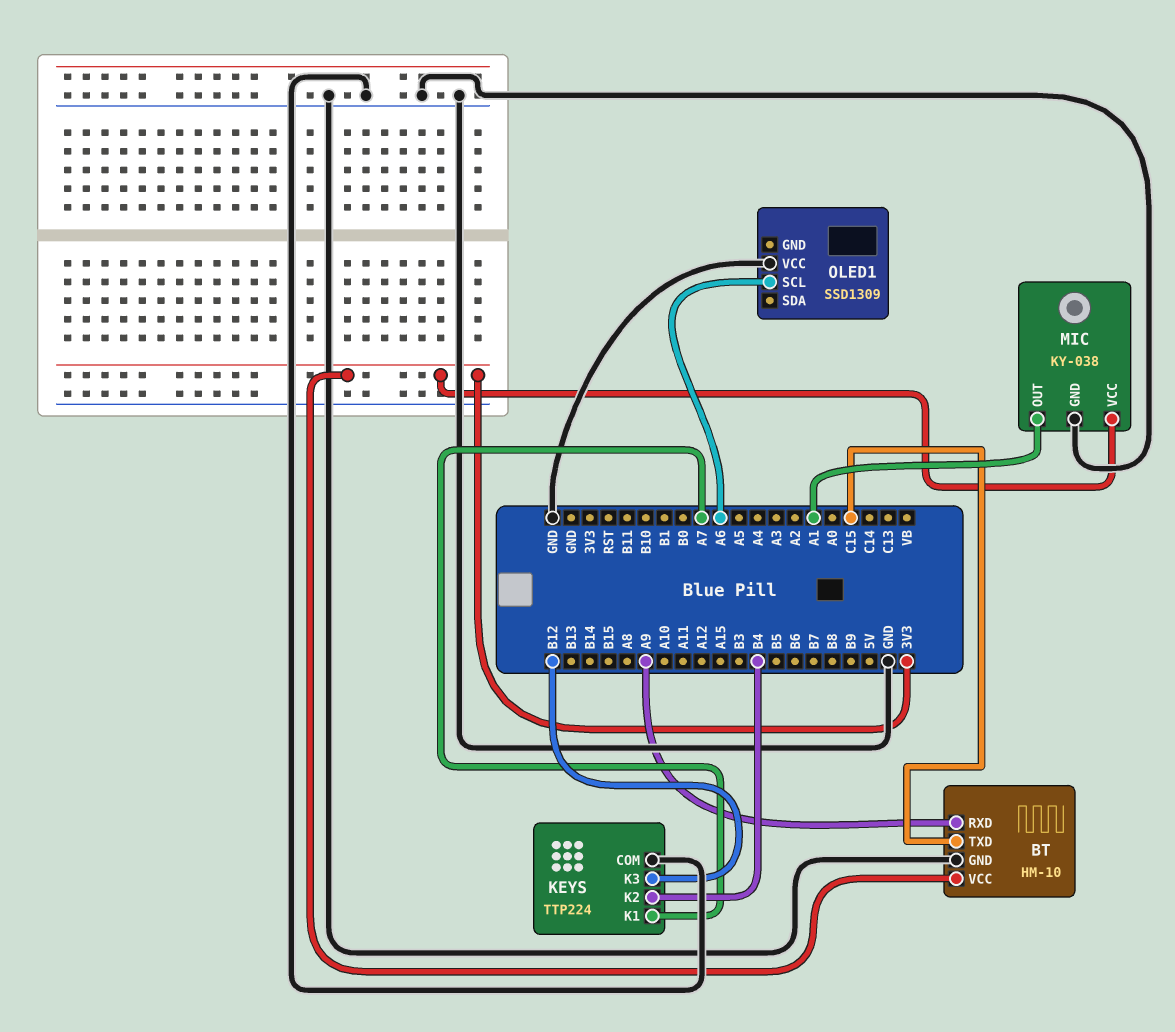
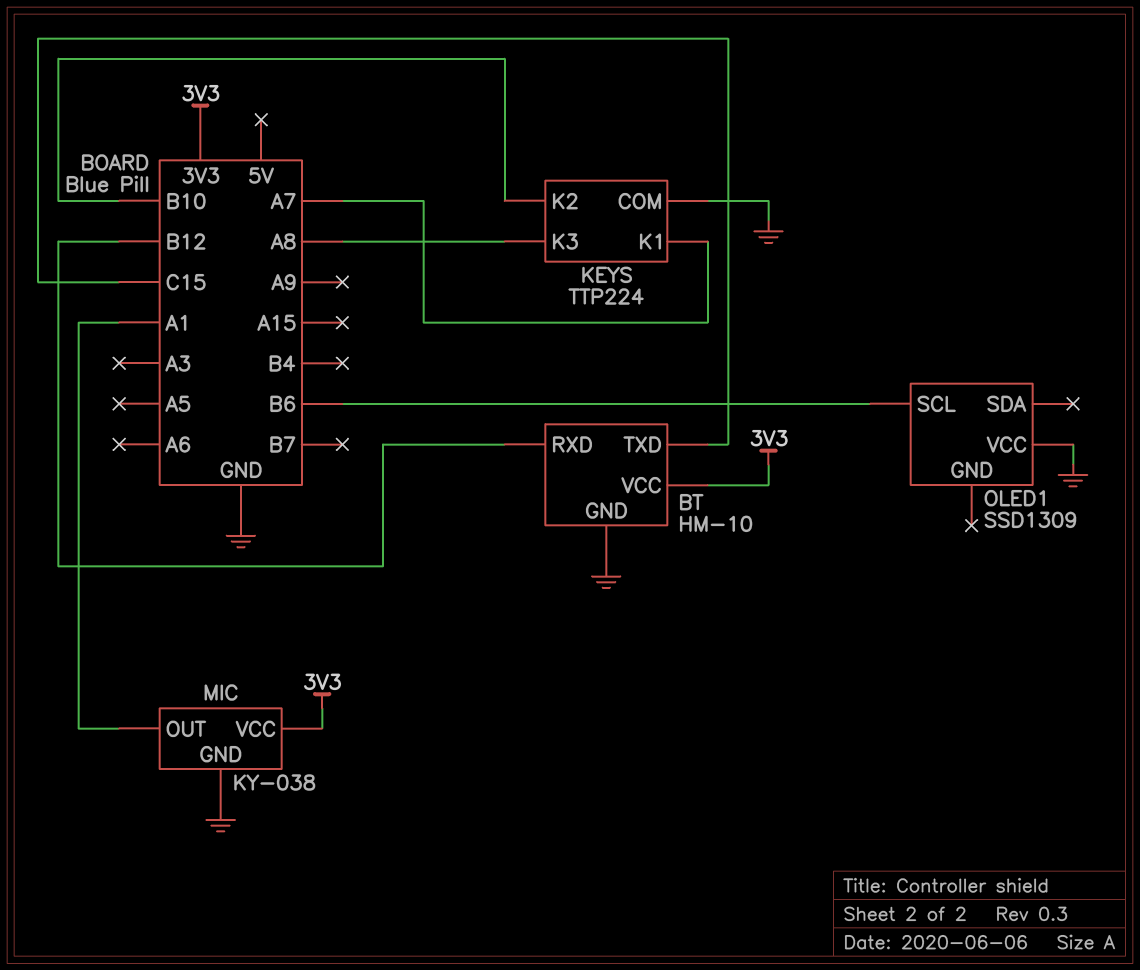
BT pin RXD: A9 -> B12
KEYS pin K2: B4 -> B10
KEYS pin K3: B12 -> A8
OLED1 pin SCL: A6 -> B6

